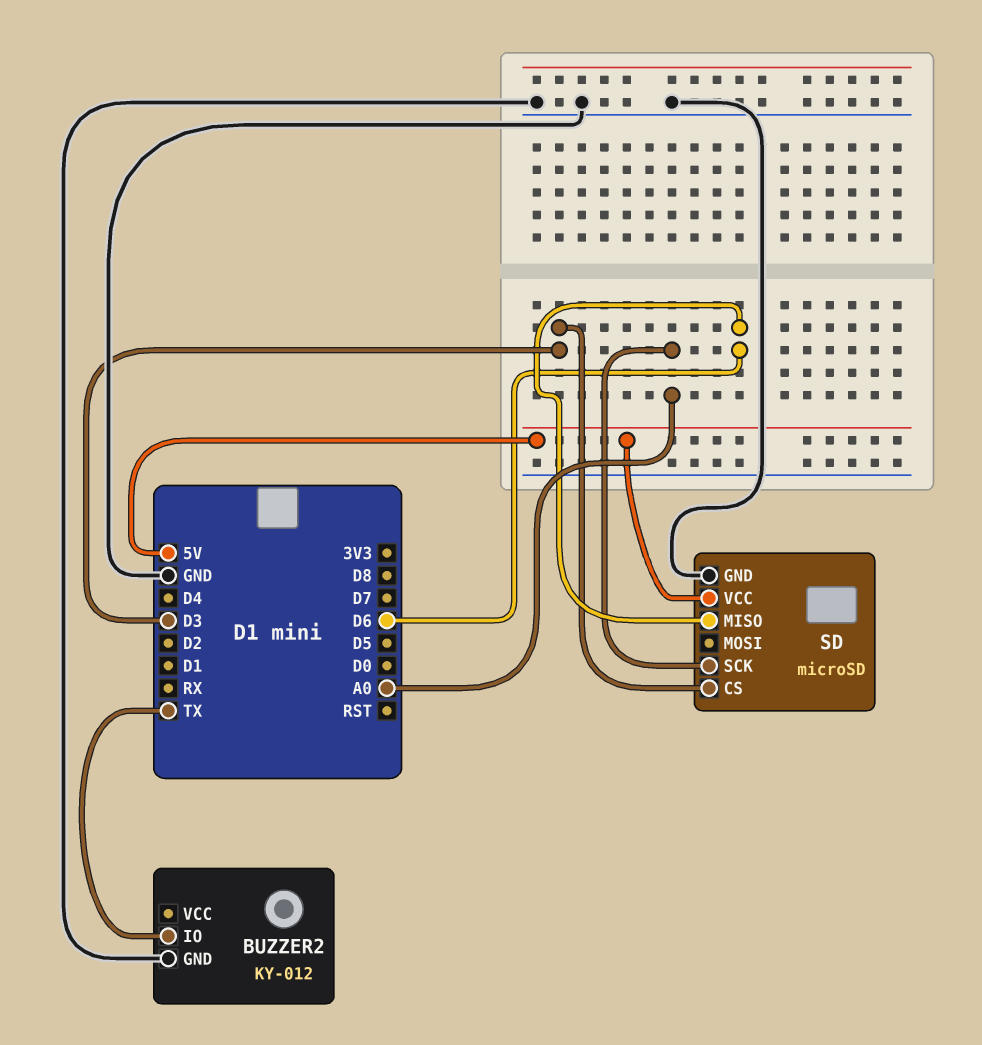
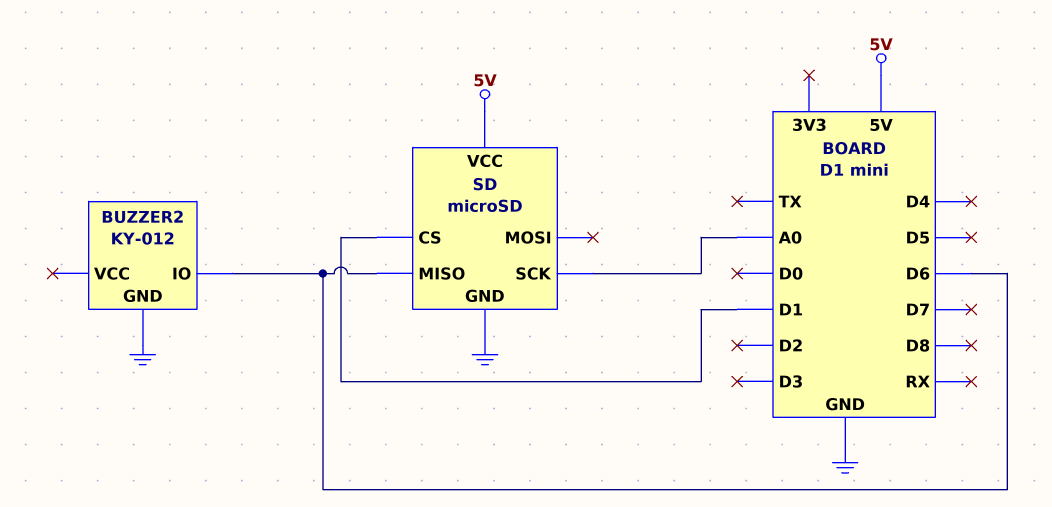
BUZZER2 pin IO: TX -> D6
SD pin CS: D3 -> D1

